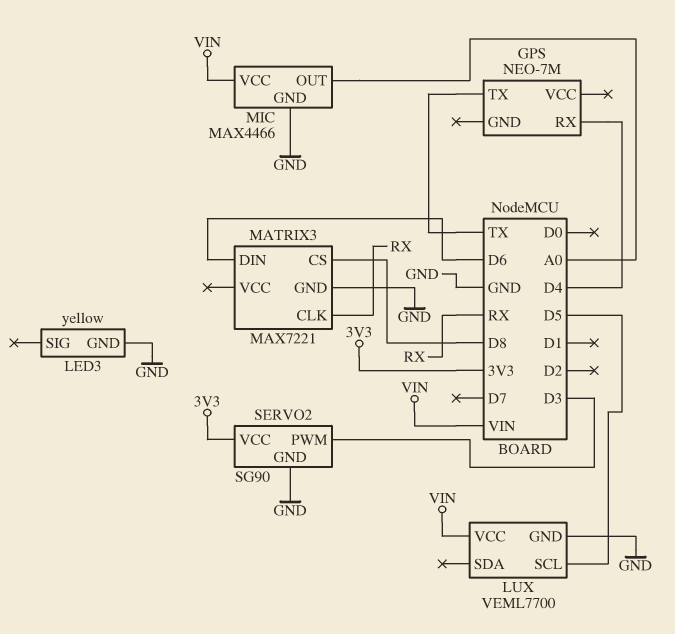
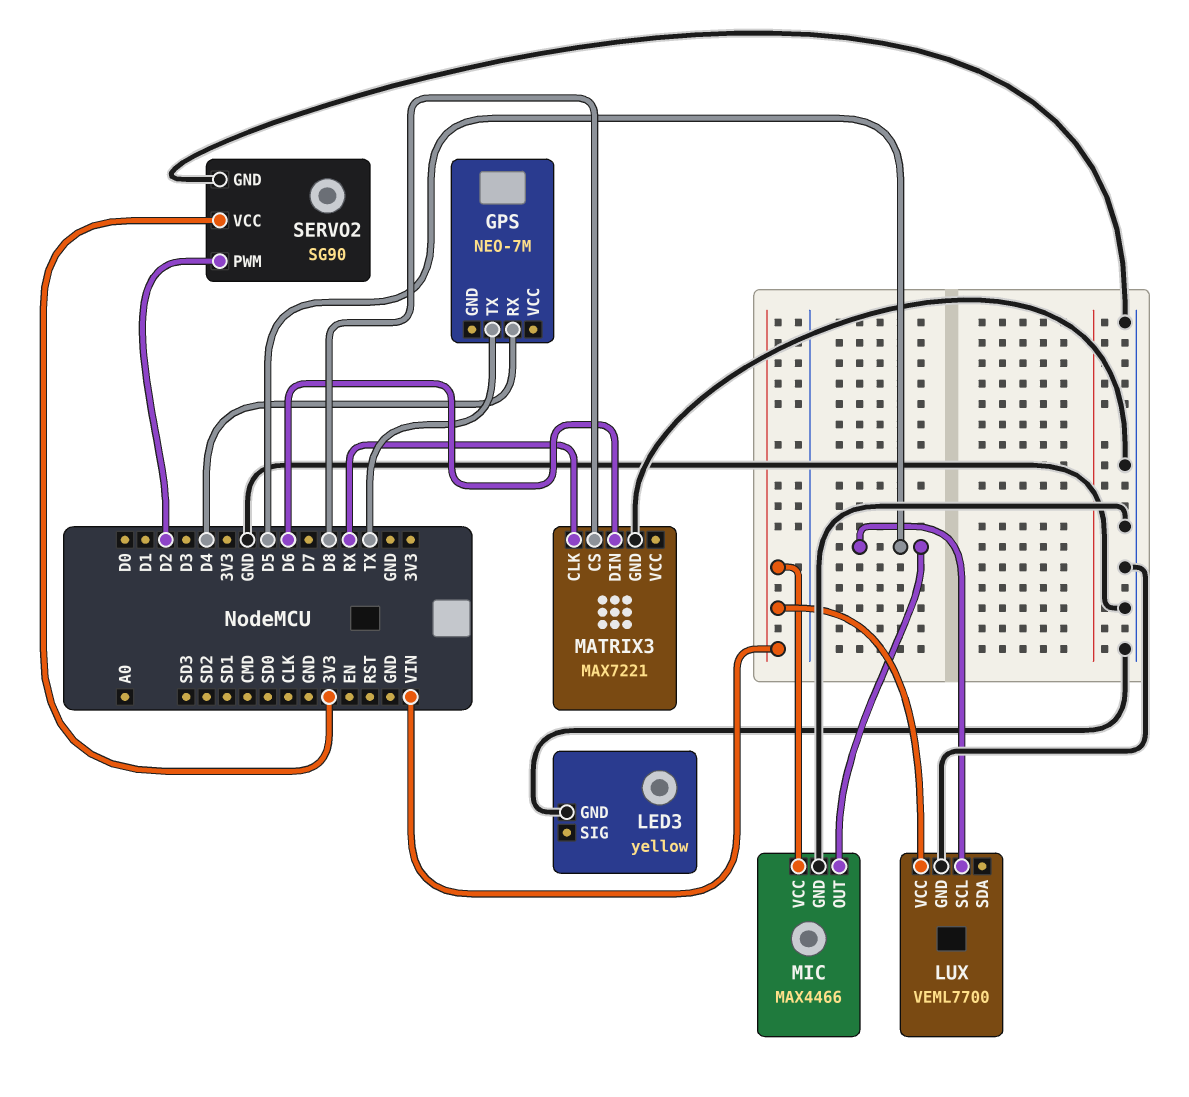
MIC pin OUT: A0 -> D5
SERVO2 pin PWM: D3 -> D2

